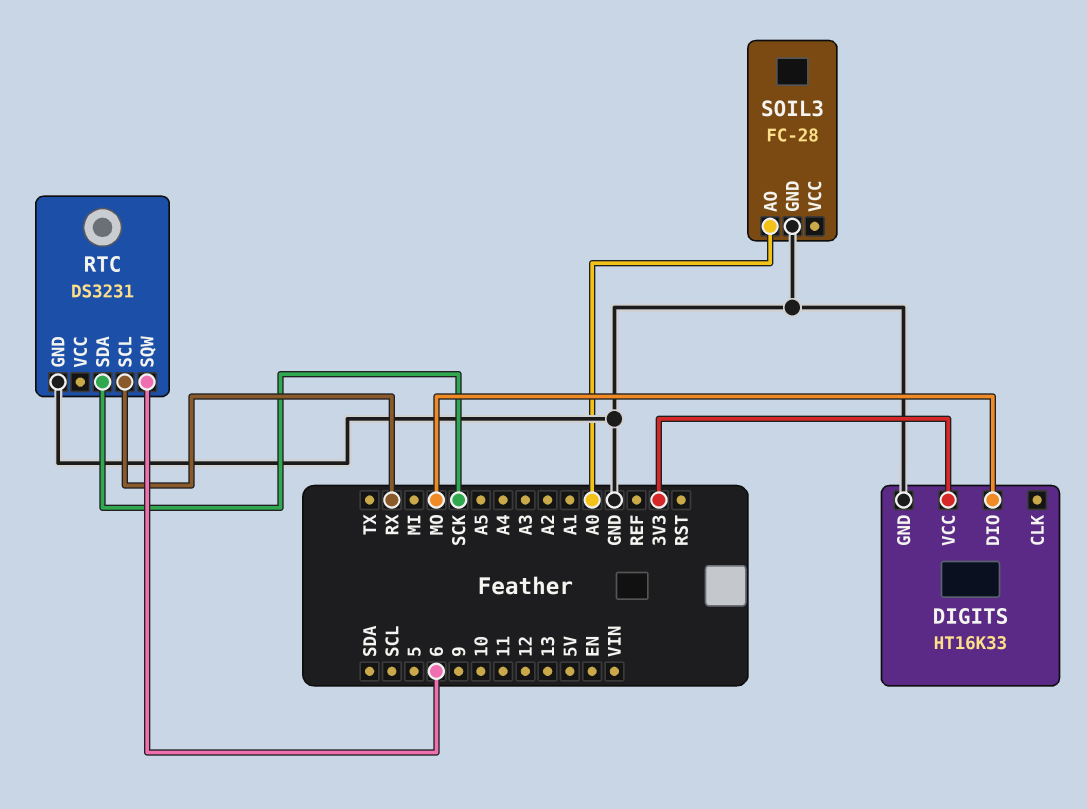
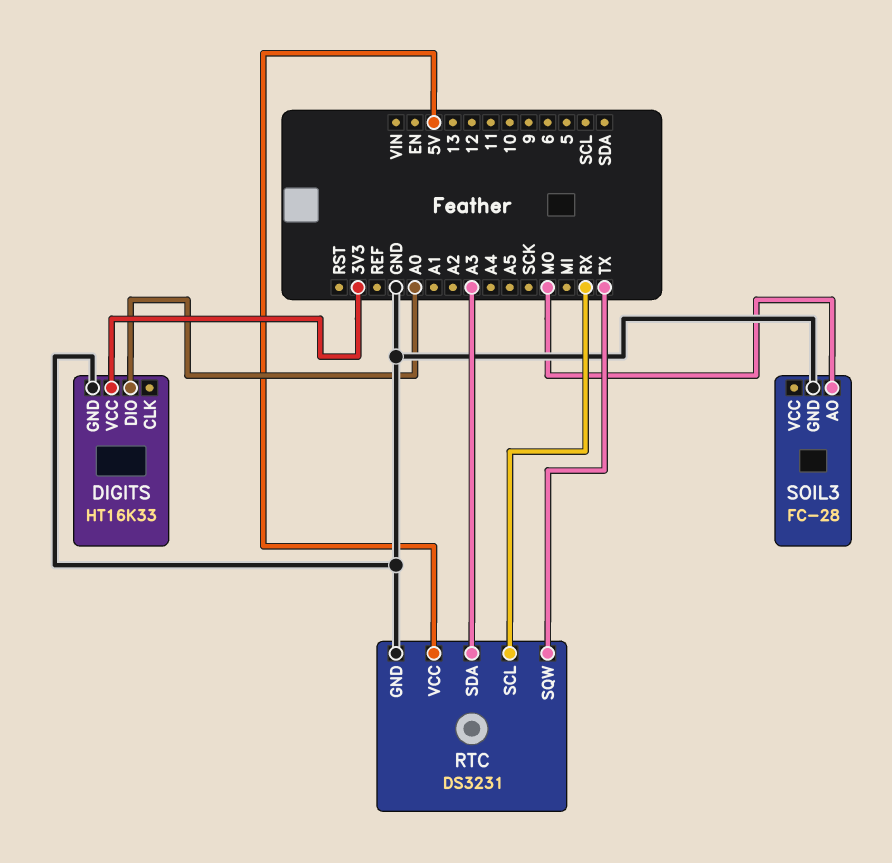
DIGITS pin DIO: MO -> A0
RTC pin SDA: SCK -> A3
RTC pin SQW: 6 -> TX
RTC pin VCC: none -> 5V
SOIL3 pin AO: A0 -> MO

